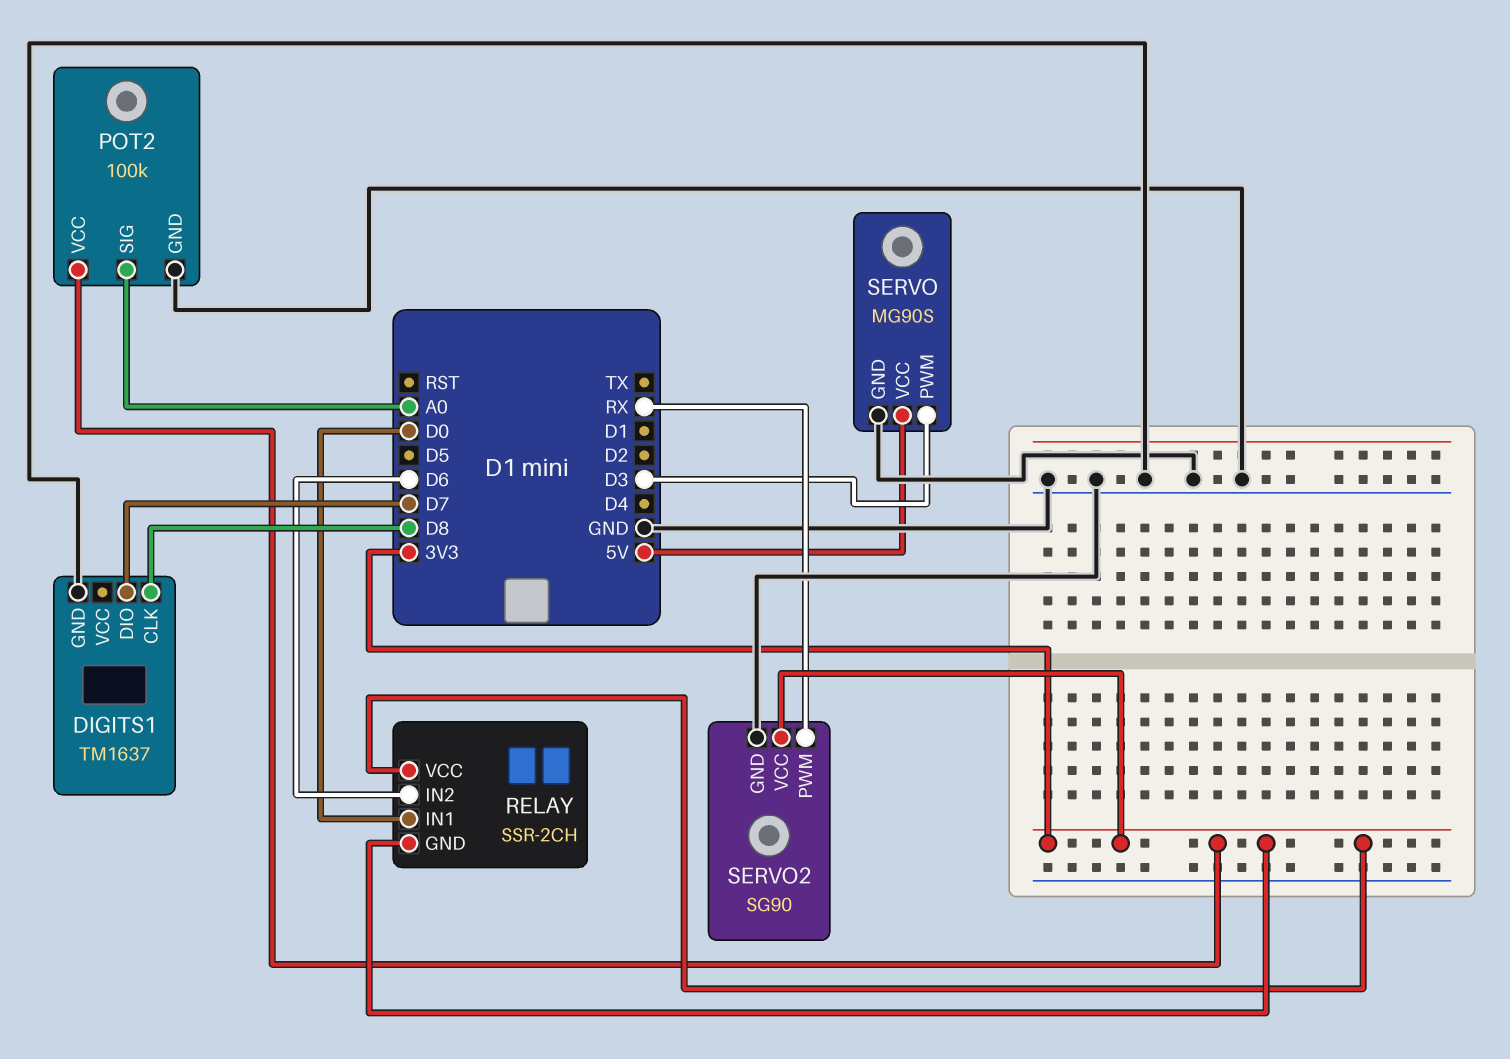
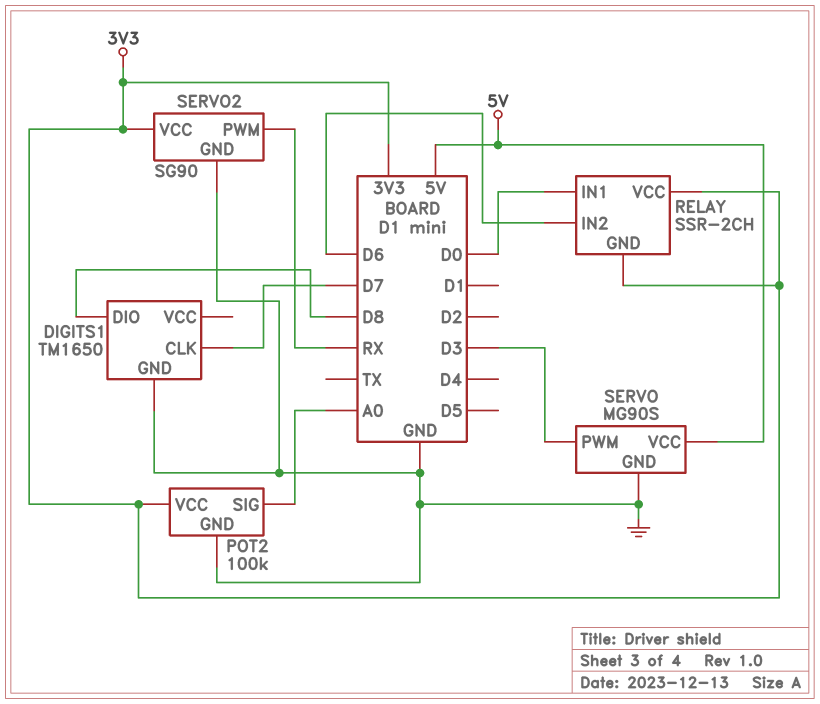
DIGITS1: TM1637 -> TM1650
DIGITS1 pin CLK: D8 -> D7
DIGITS1 pin DIO: D7 -> D8

